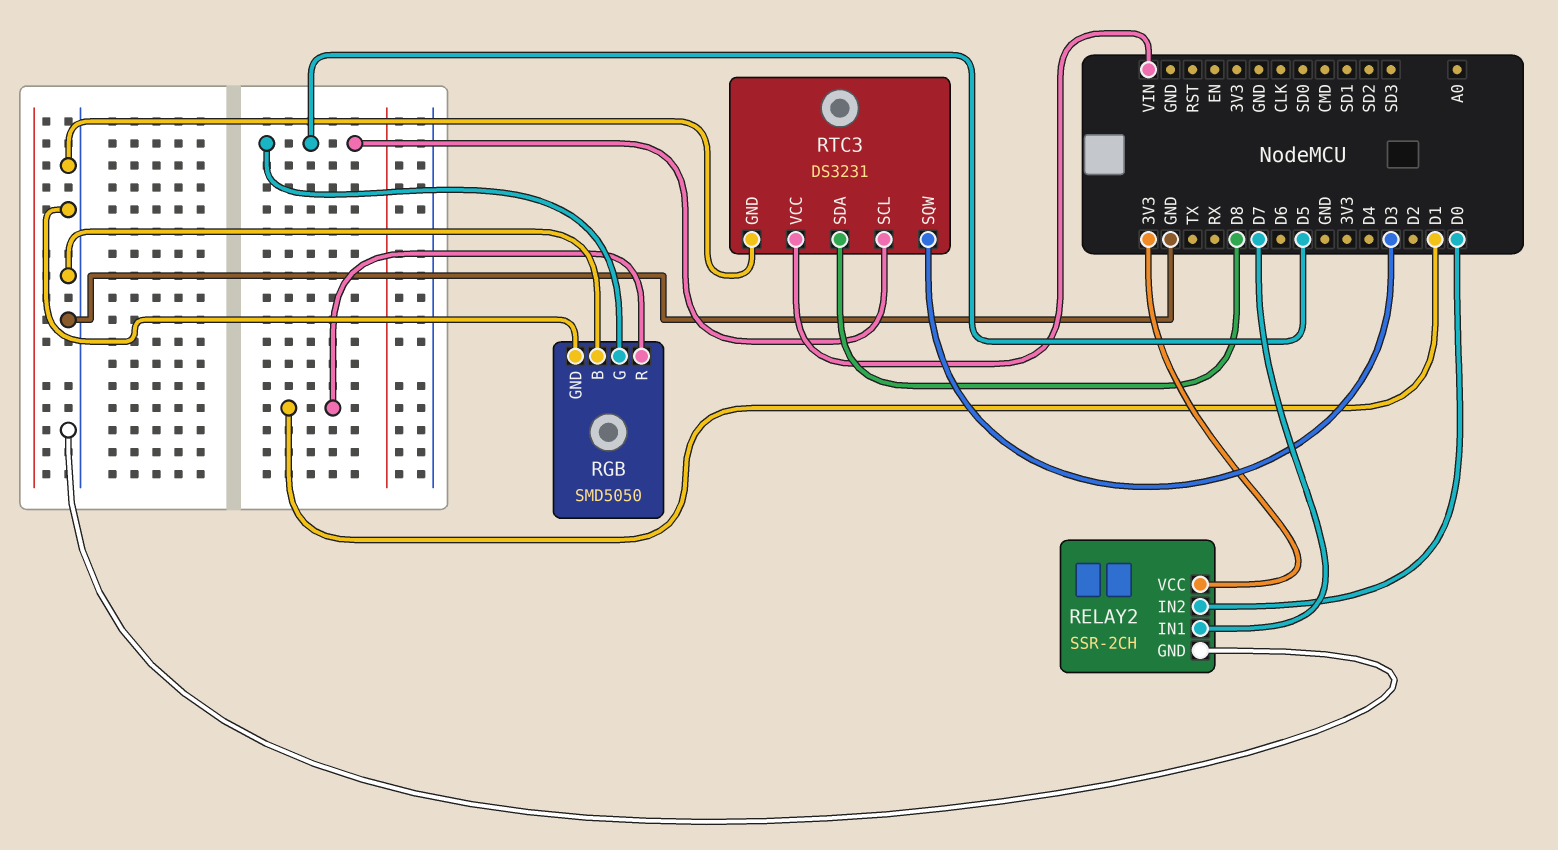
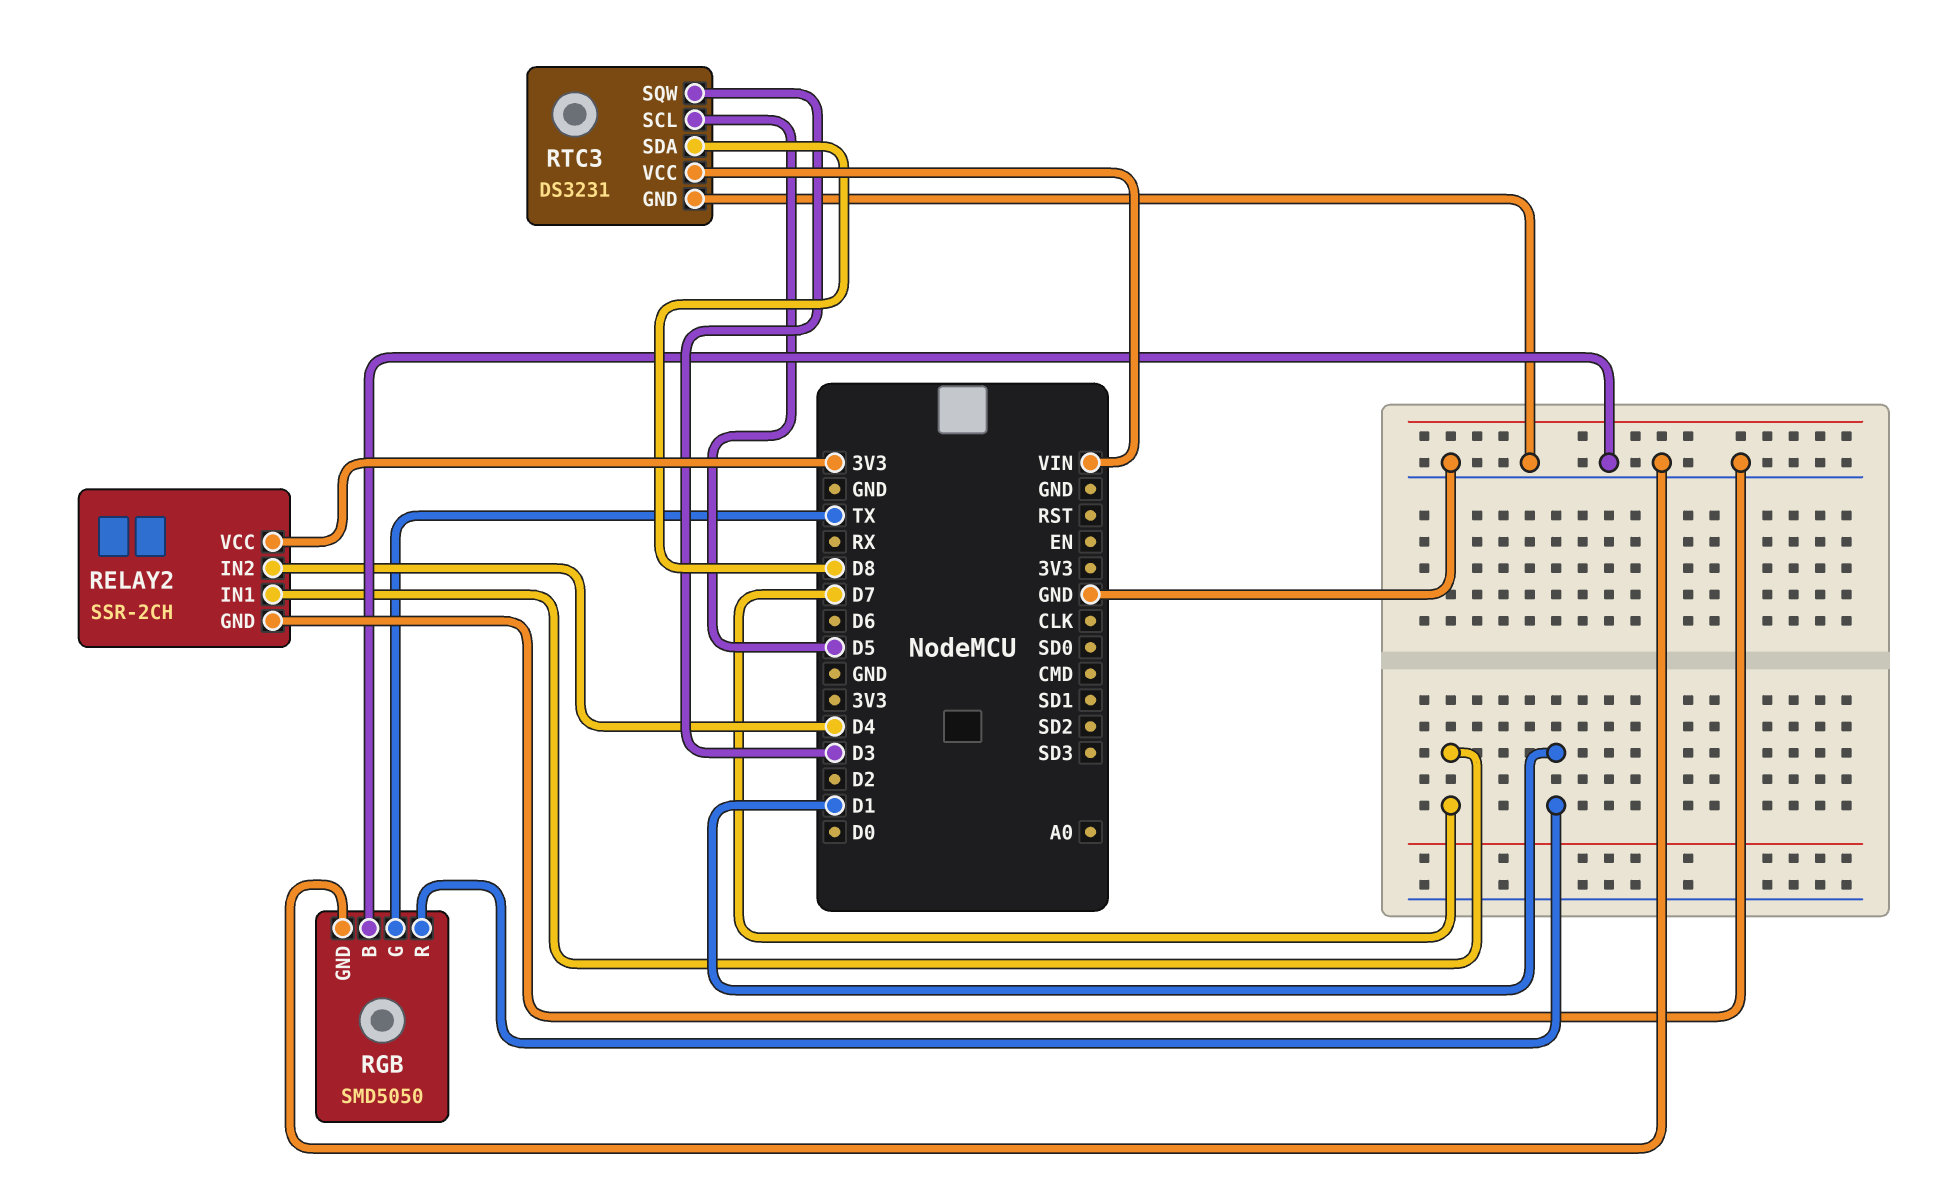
RELAY2 pin IN2: D0 -> D4
RGB pin G: D5 -> TX

